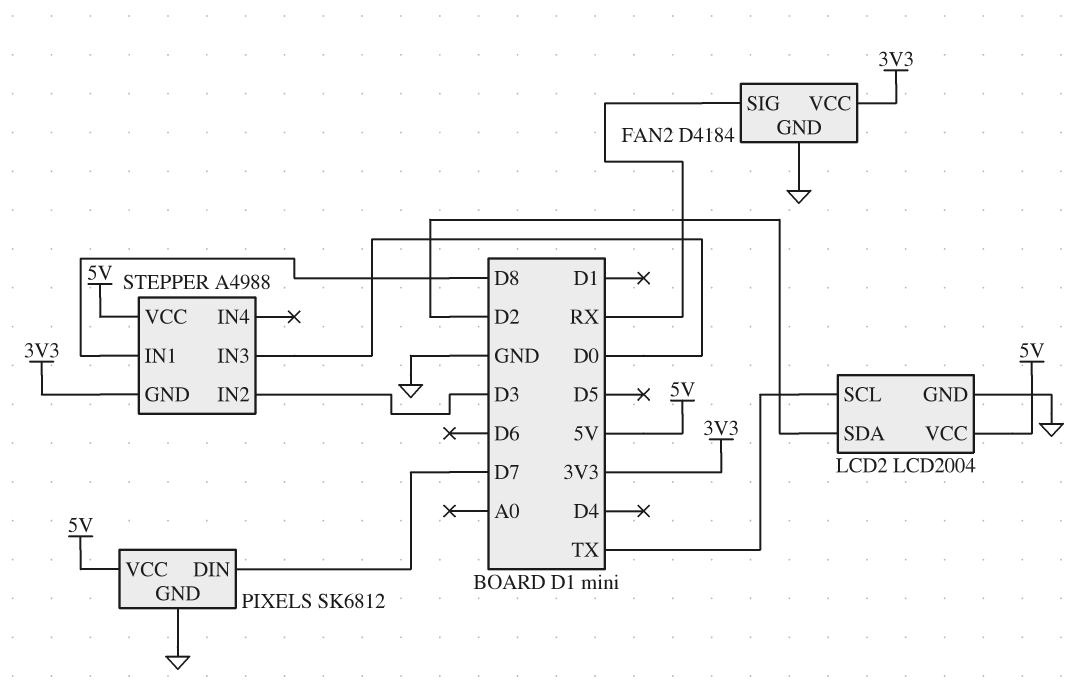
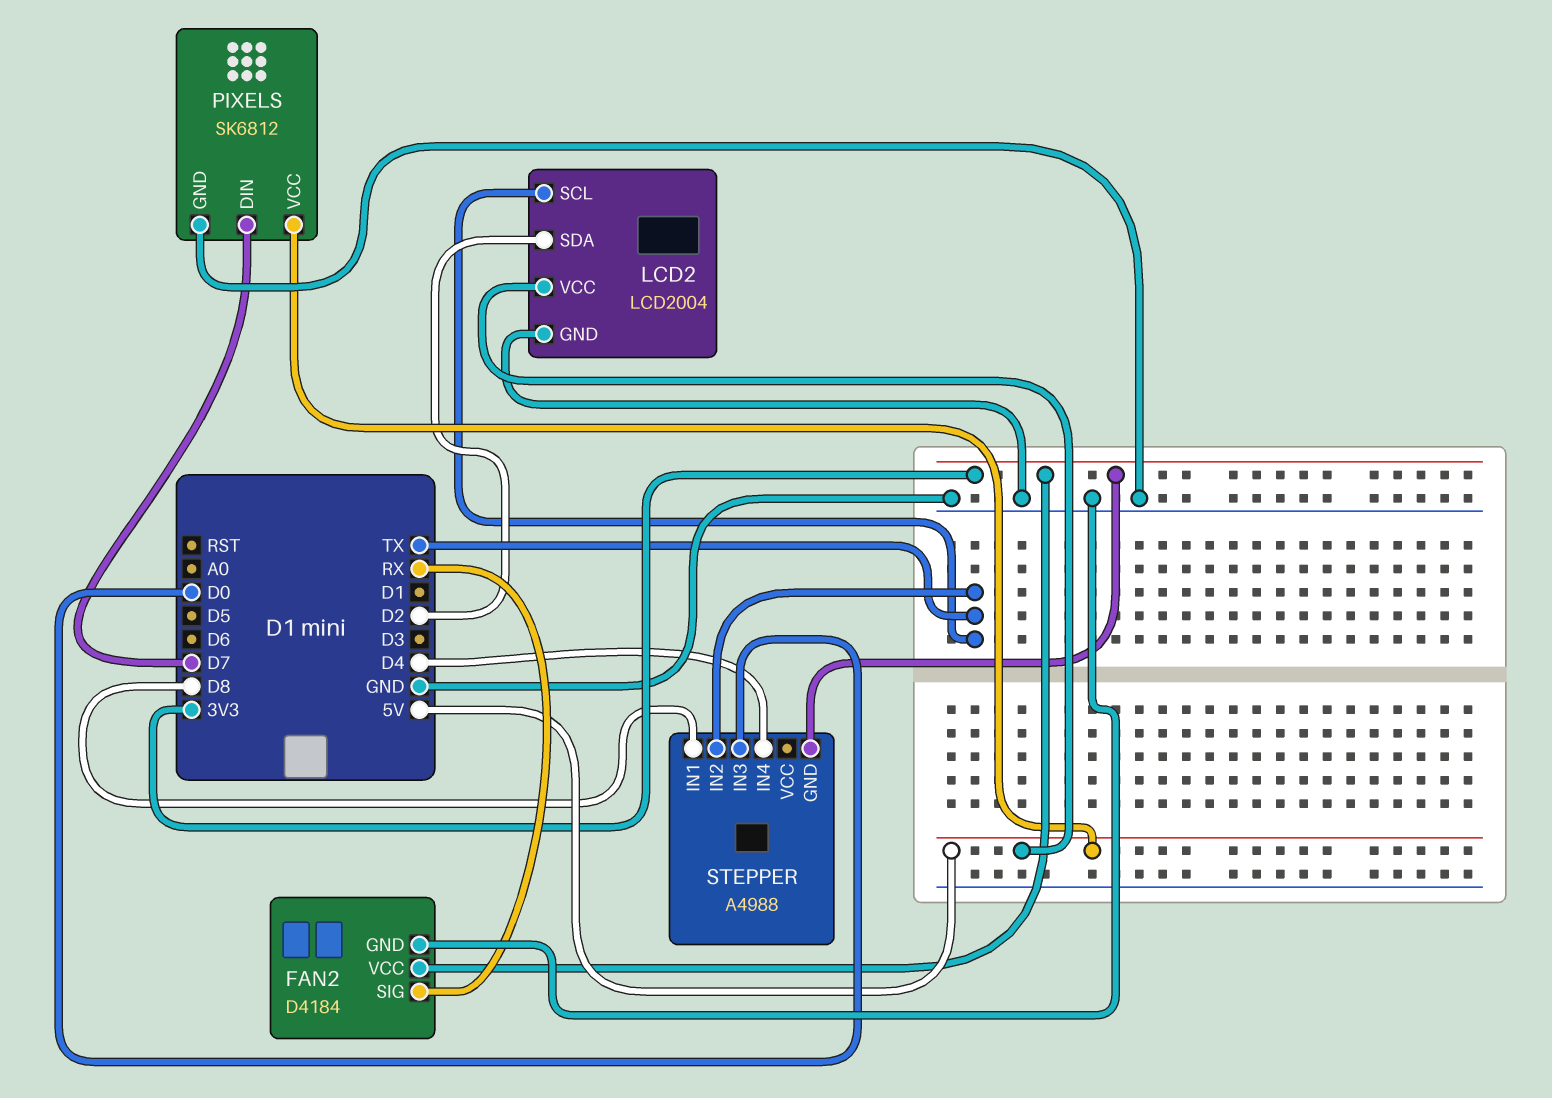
STEPPER pin IN2: D3 -> TX
STEPPER pin IN4: none -> D4
STEPPER pin VCC: 5V -> none

